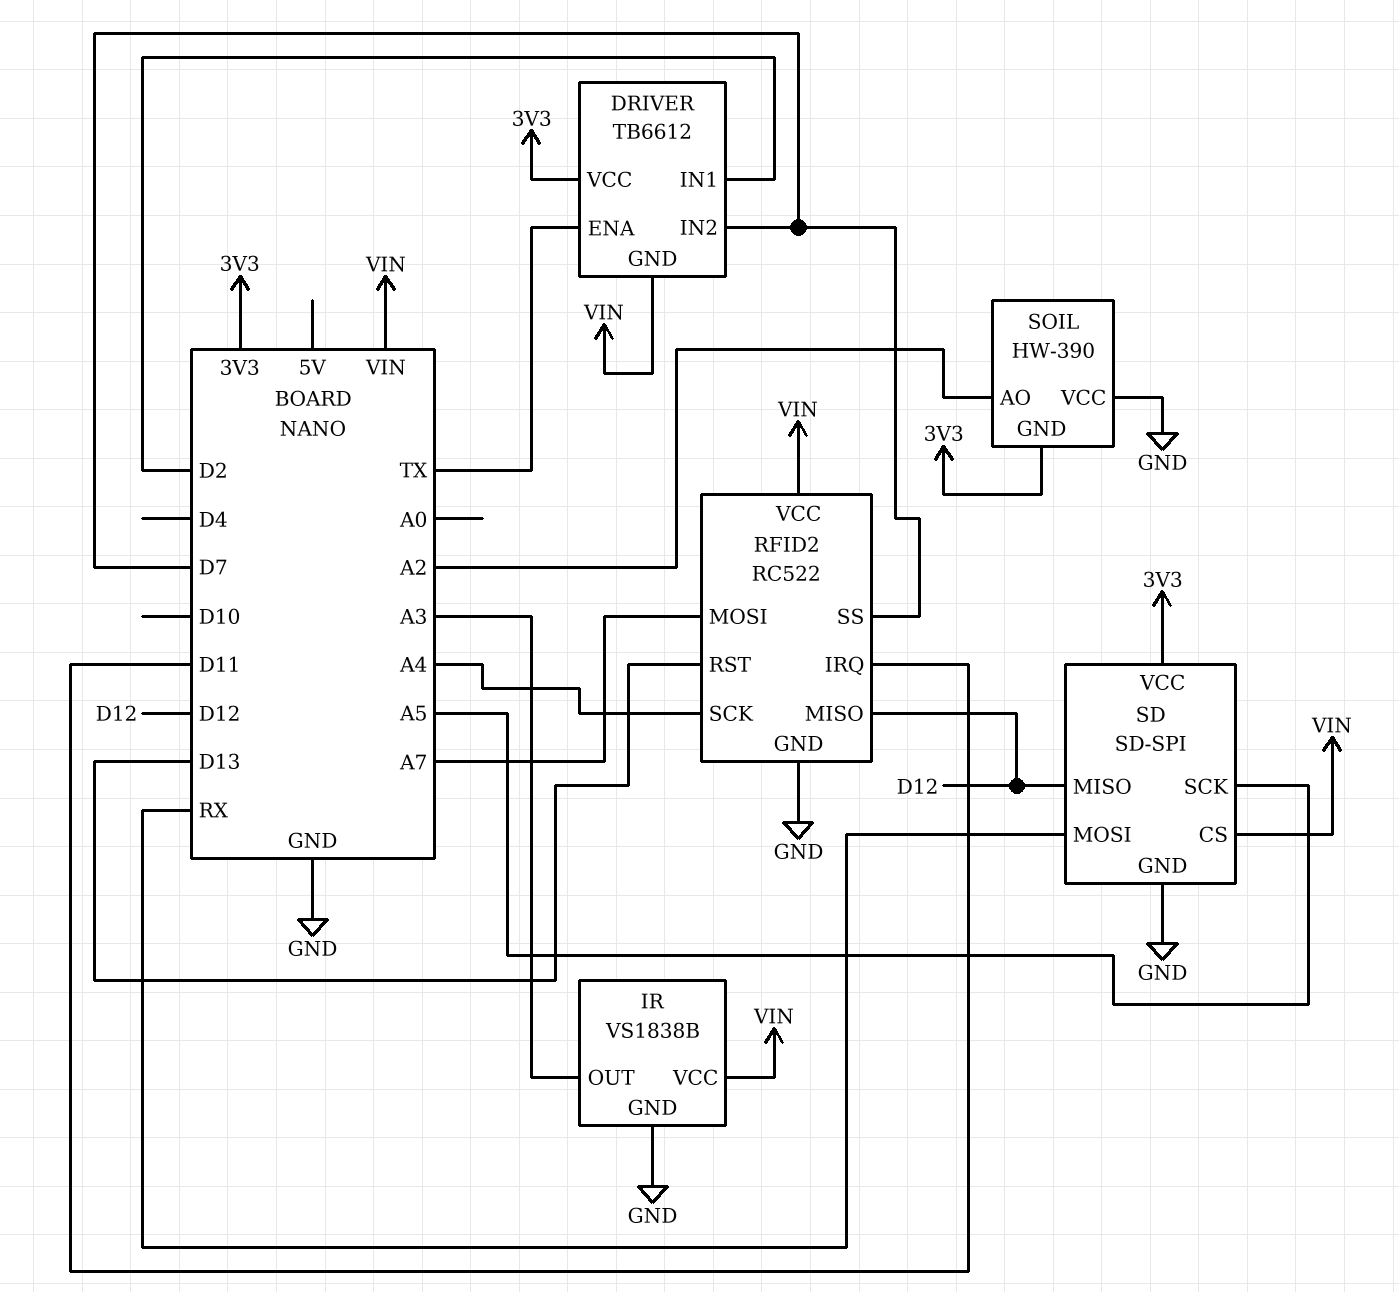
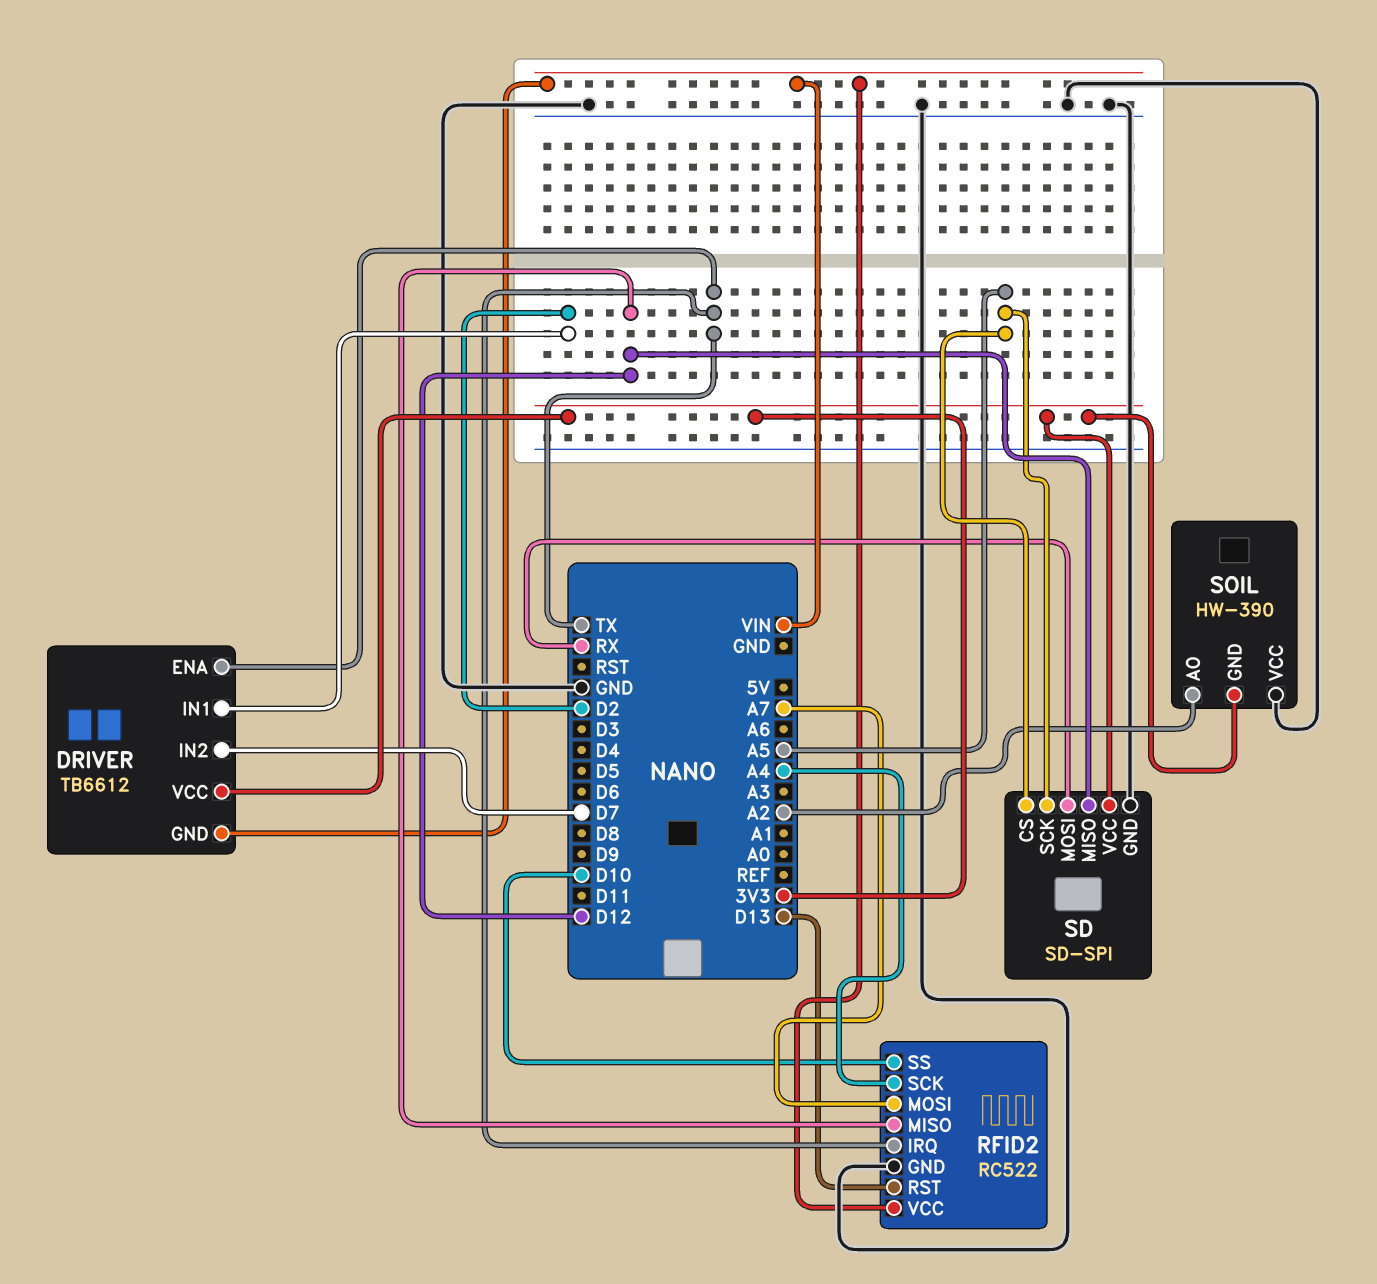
IR: VS1838B -> none
IR pin GND: GND -> none
IR pin OUT: A3 -> none
IR pin VCC: VIN -> none
RFID2 pin IRQ: D11 -> TX
RFID2 pin SS: D7 -> D10
SD pin CS: VIN -> A5

